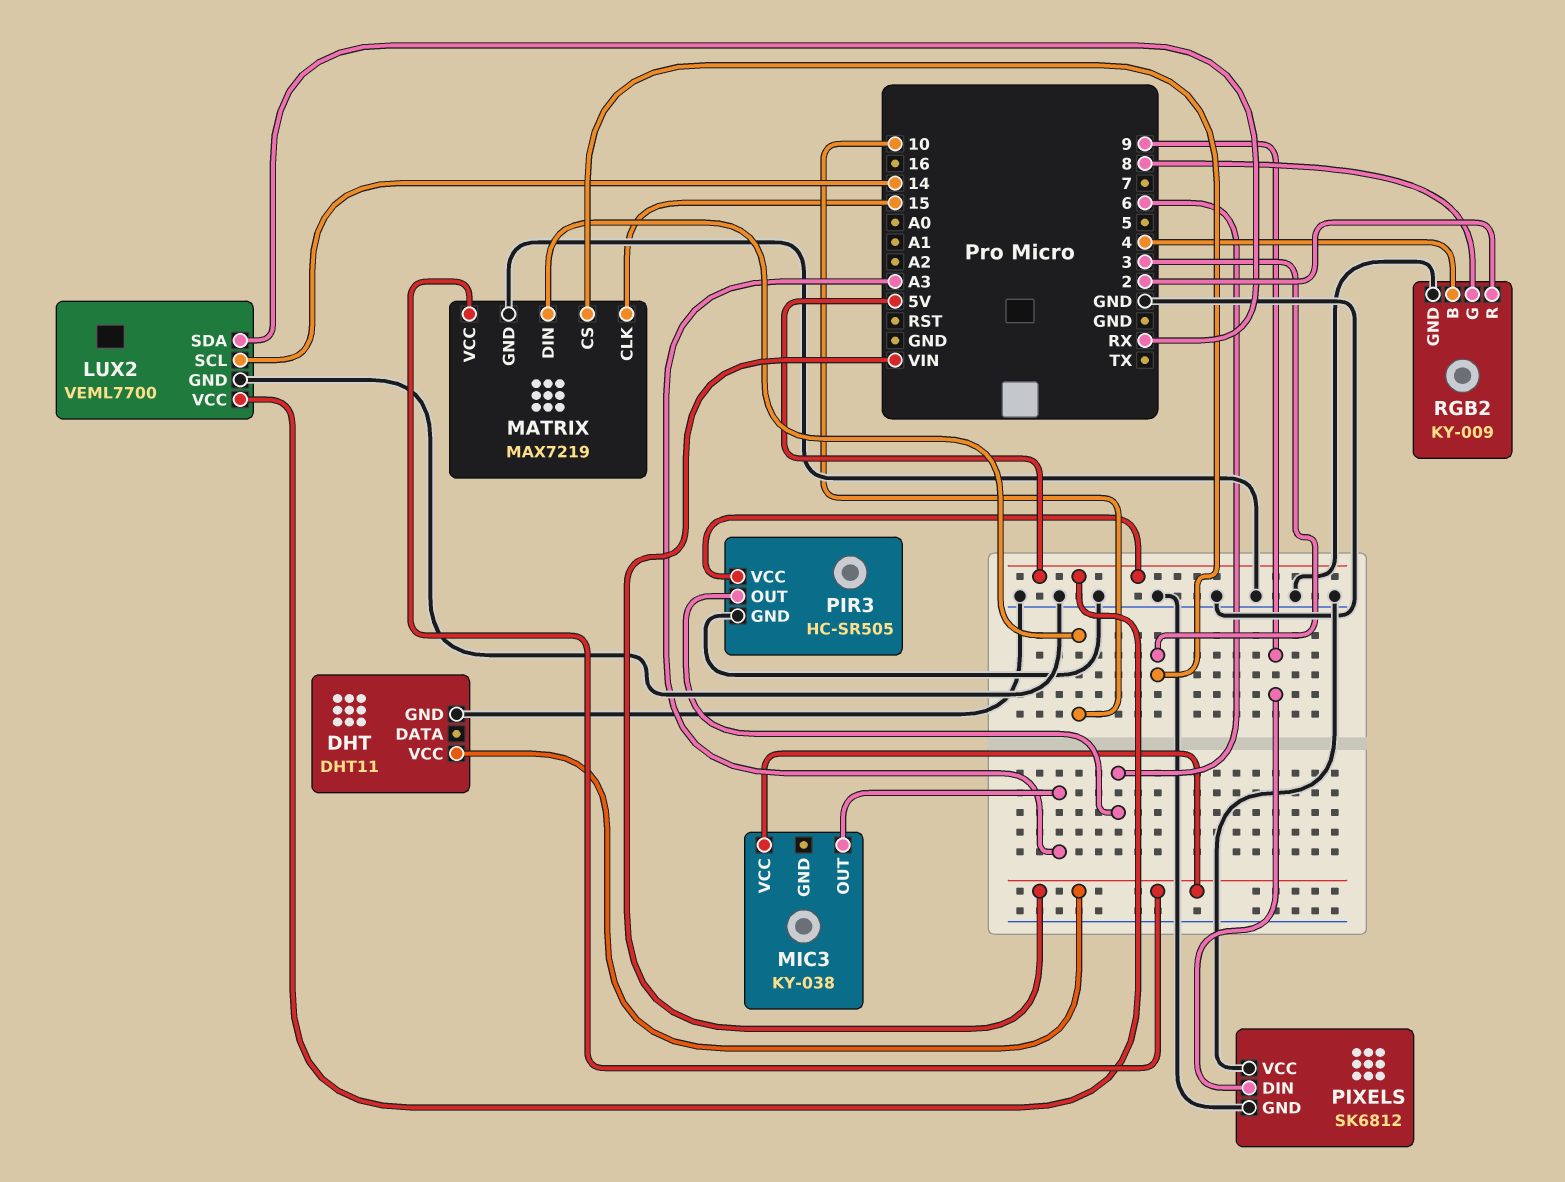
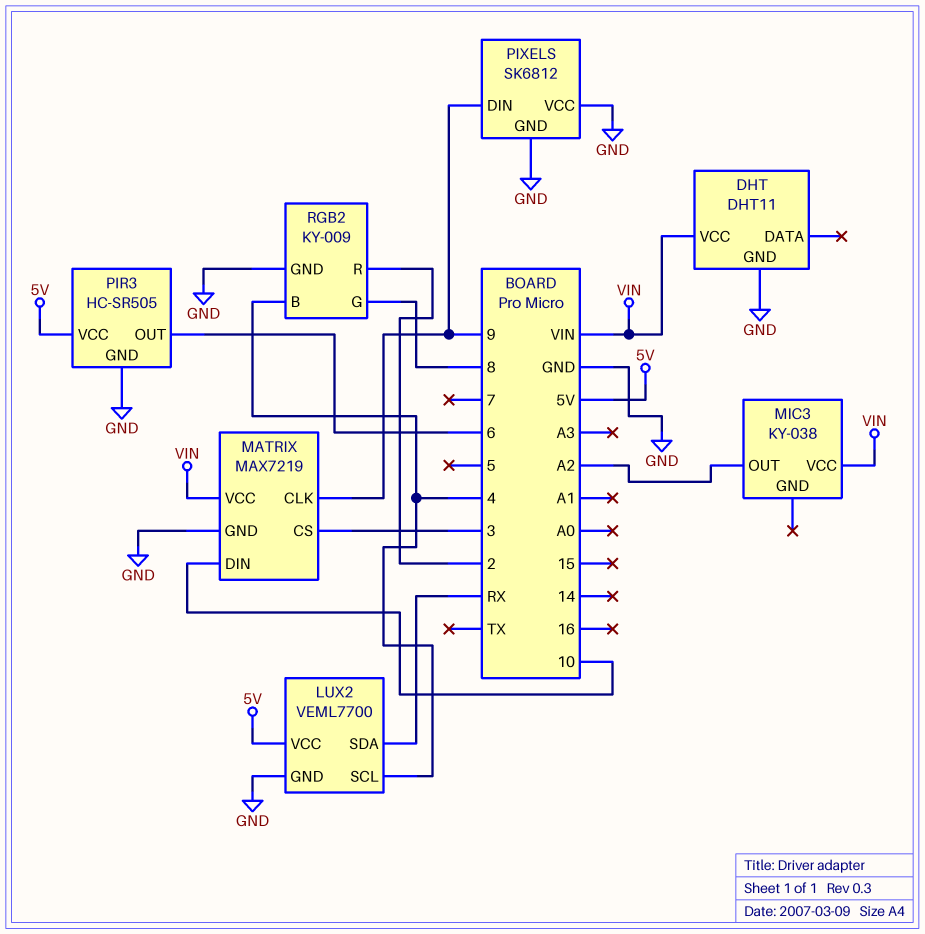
LUX2 pin SCL: 14 -> 4
MATRIX pin CLK: 15 -> 9
MIC3 pin OUT: A3 -> A2

